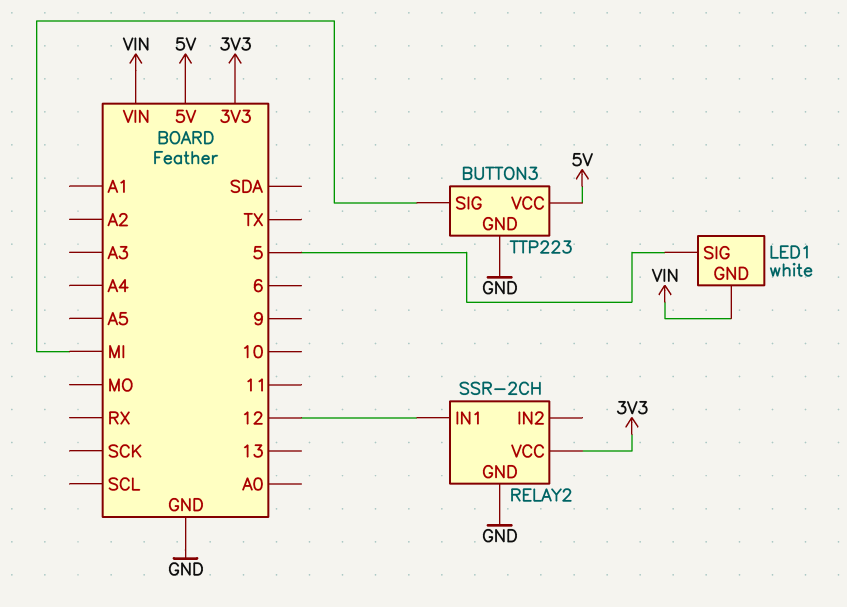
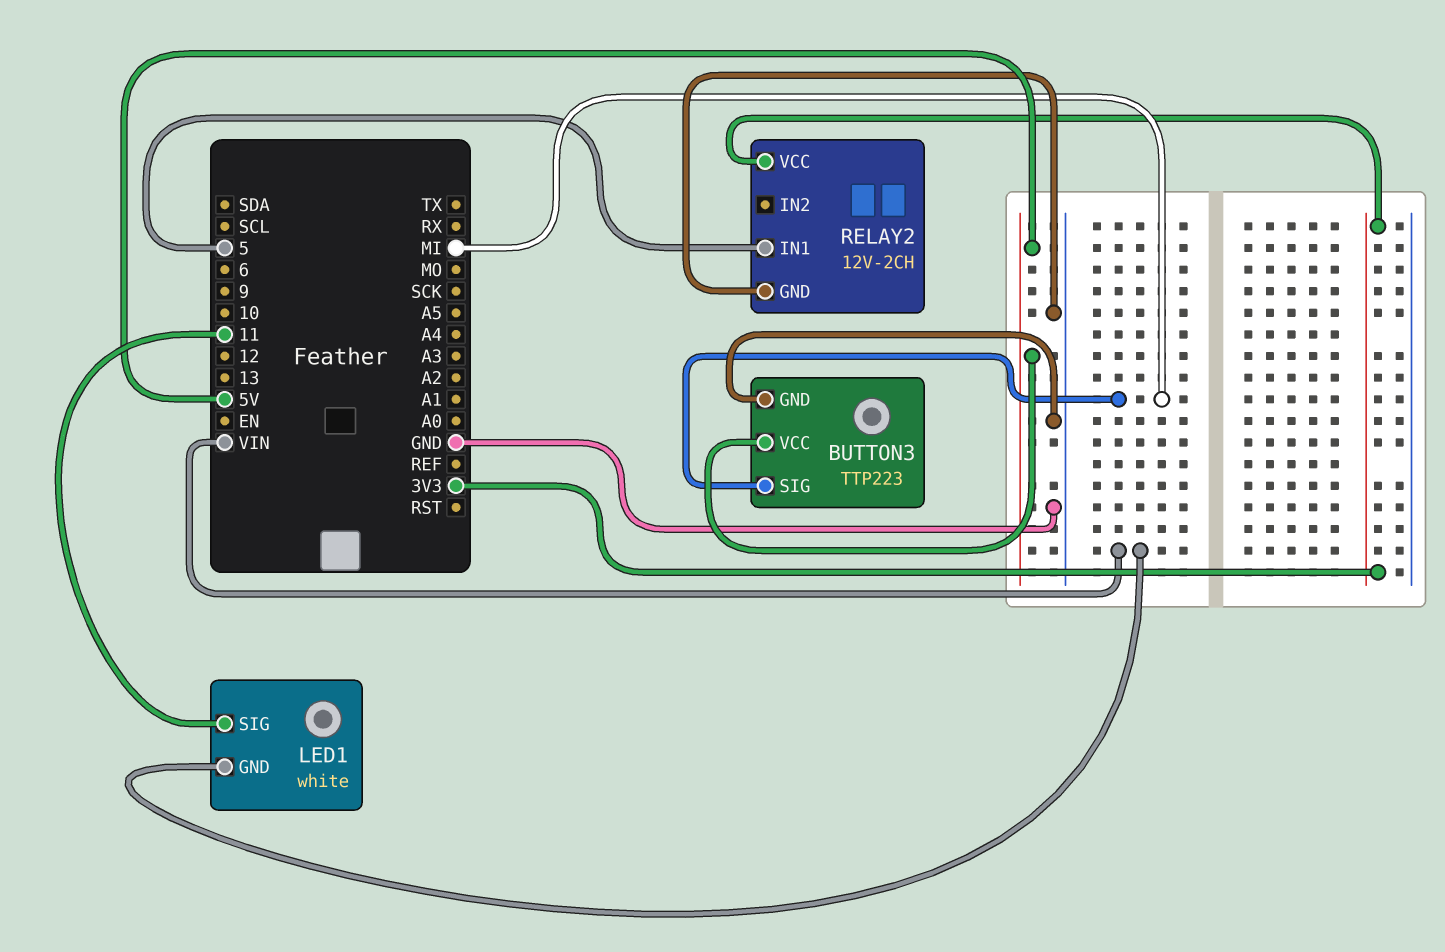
LED1 pin SIG: 5 -> 11
RELAY2: SSR-2CH -> 12V-2CH
RELAY2 pin IN1: 12 -> 5

